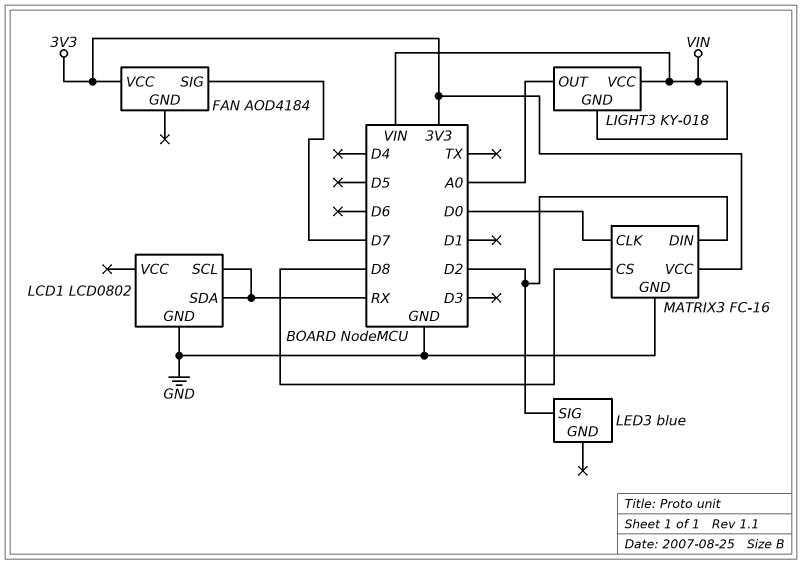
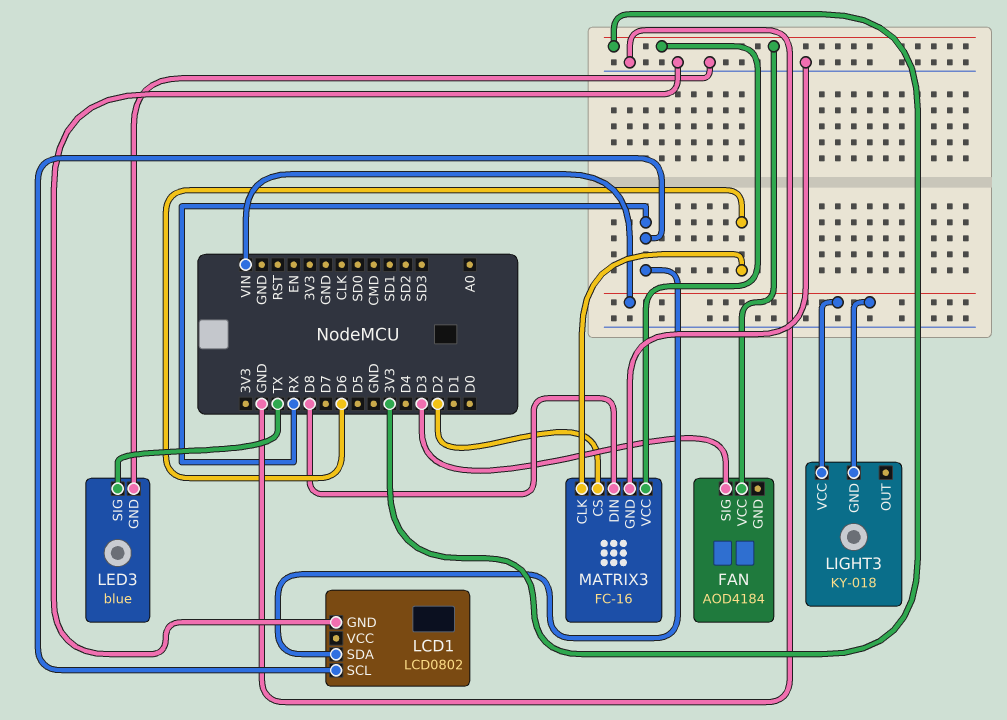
FAN pin SIG: D7 -> D3
LED3 pin GND: none -> GND
LED3 pin SIG: D2 -> TX
LIGHT3 pin OUT: A0 -> none
MATRIX3 pin CLK: D0 -> D6
MATRIX3 pin CS: D8 -> D2
MATRIX3 pin DIN: D2 -> D8

